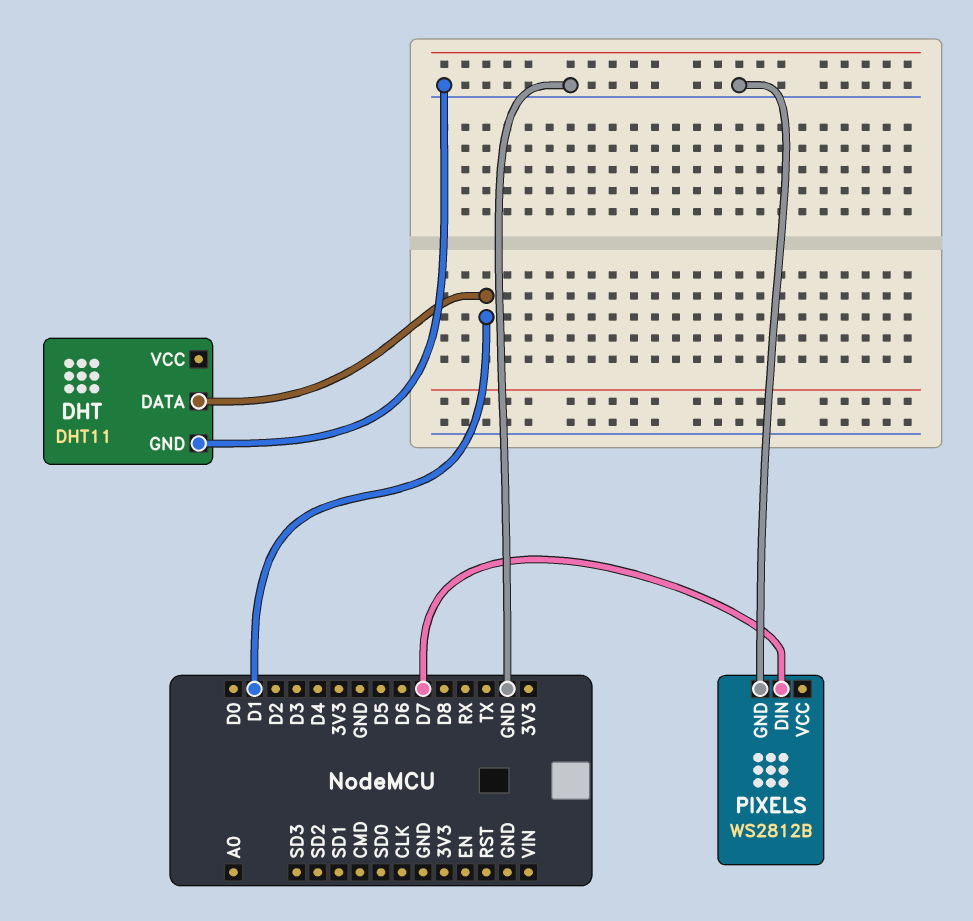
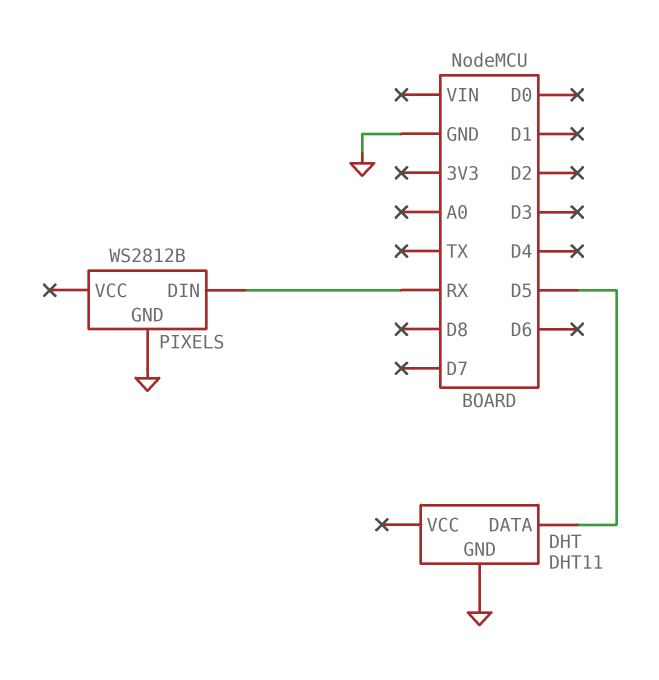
DHT pin DATA: D1 -> D5
PIXELS pin DIN: D7 -> RX

